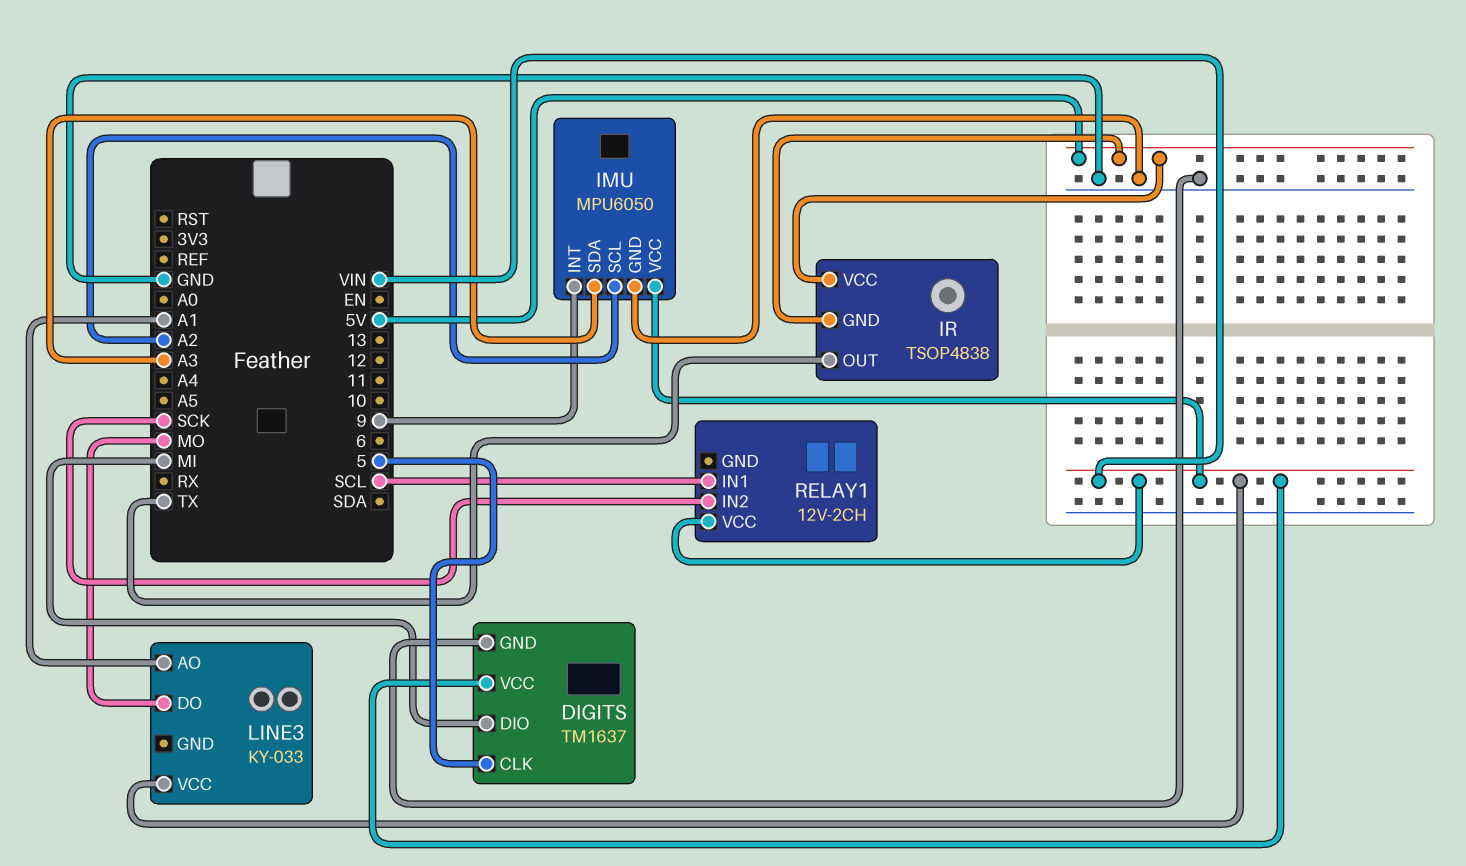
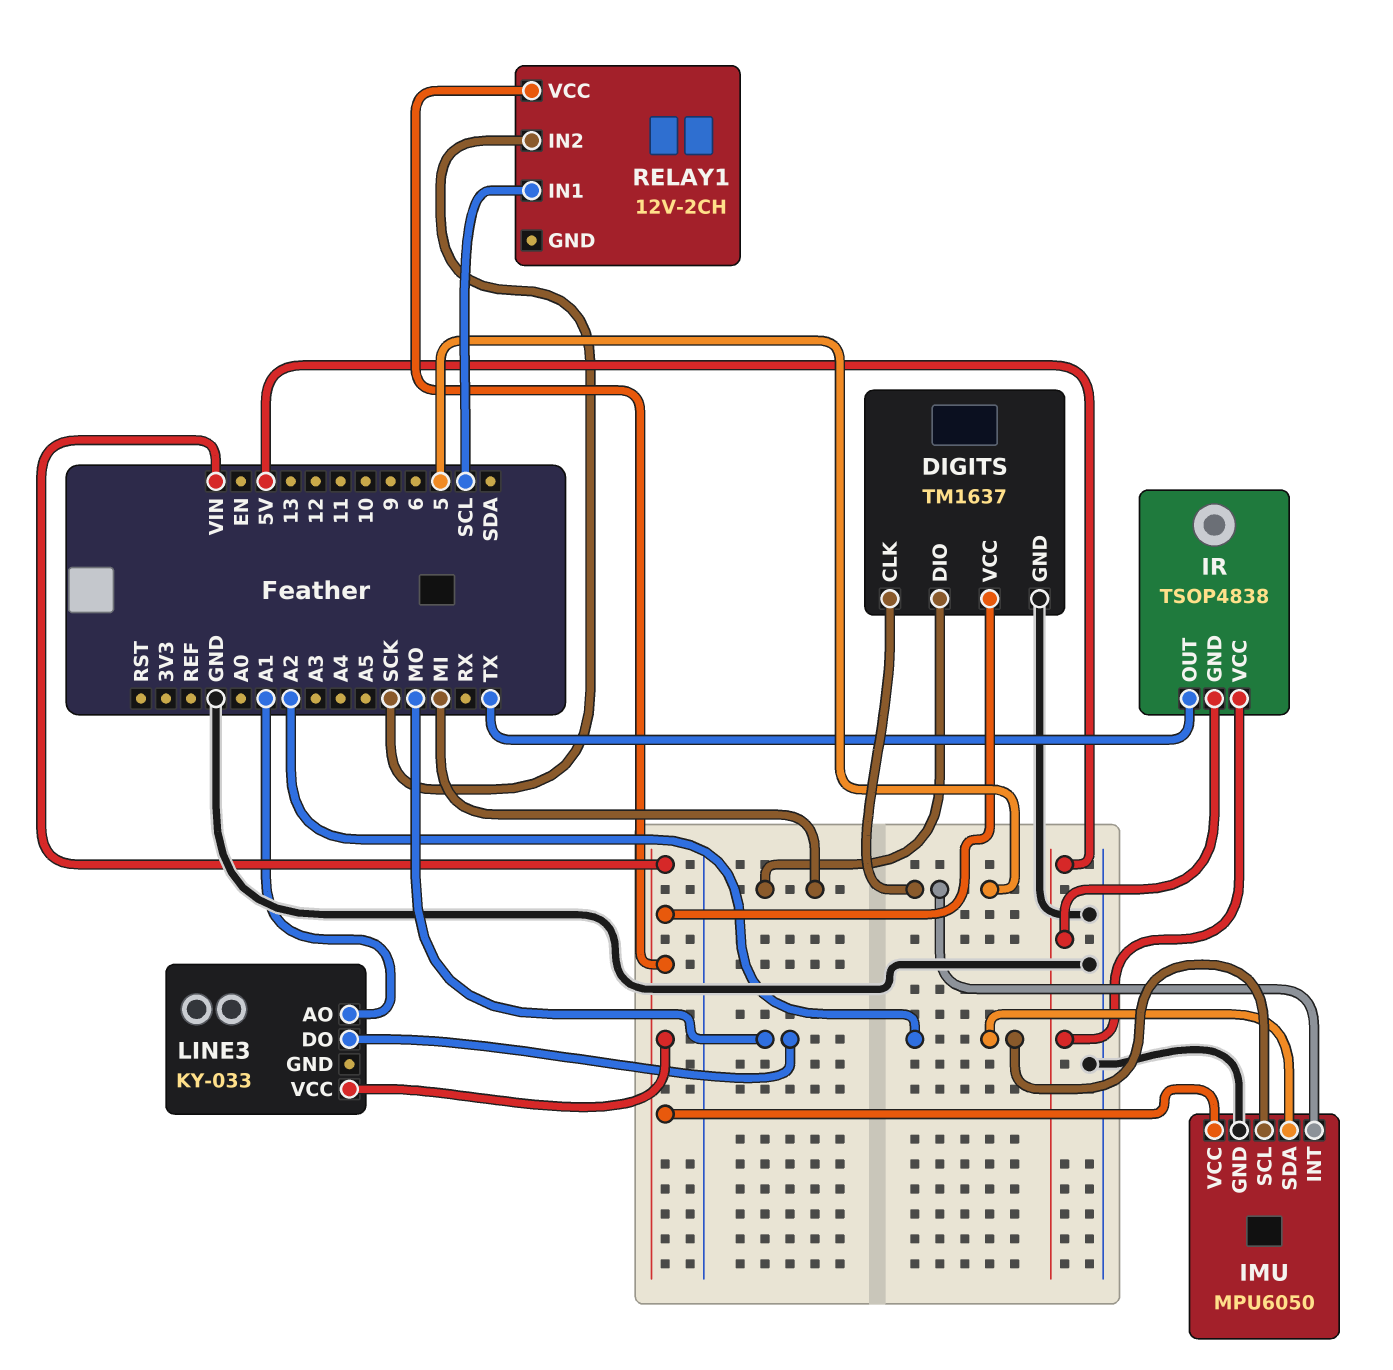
IMU pin INT: 9 -> 5
IMU pin SDA: A3 -> A2

